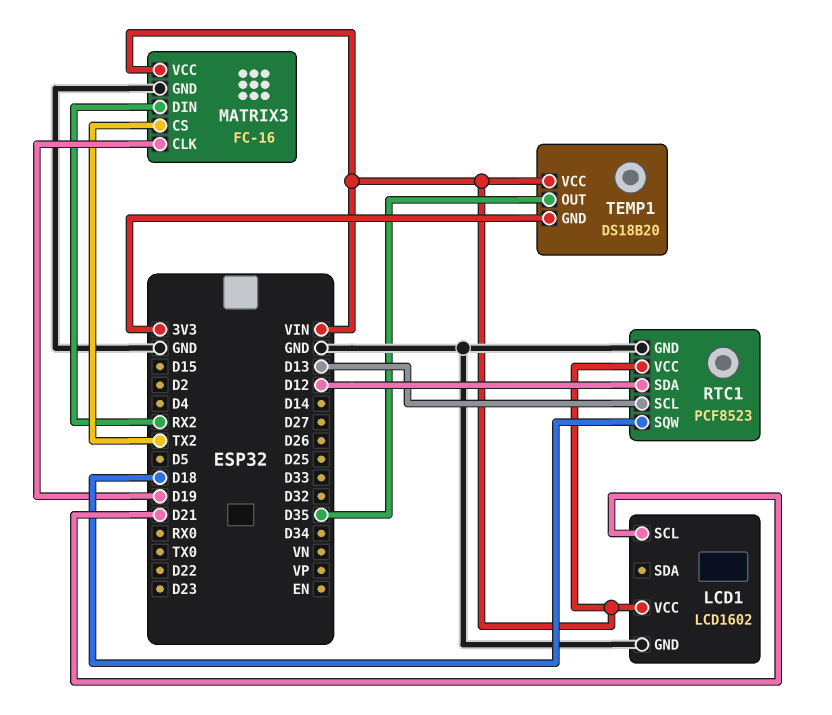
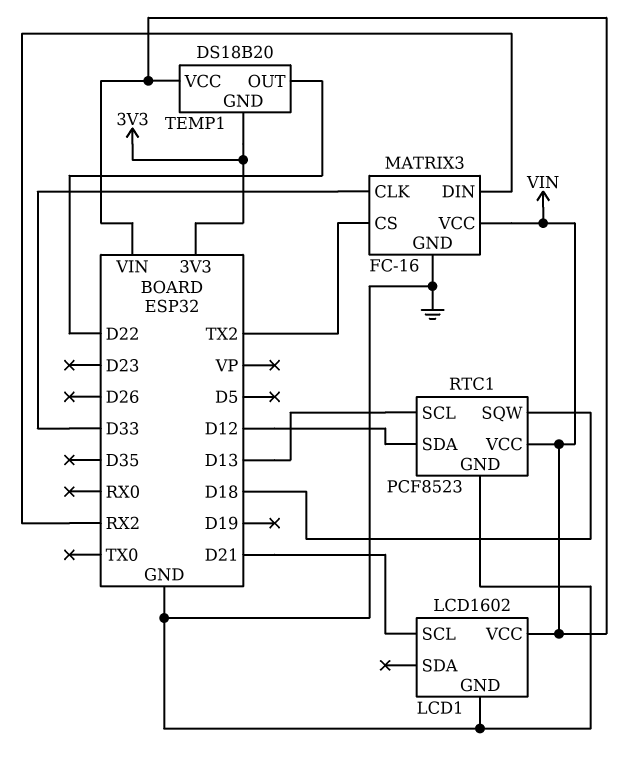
MATRIX3 pin CLK: D19 -> D33
TEMP1 pin OUT: D35 -> D22

